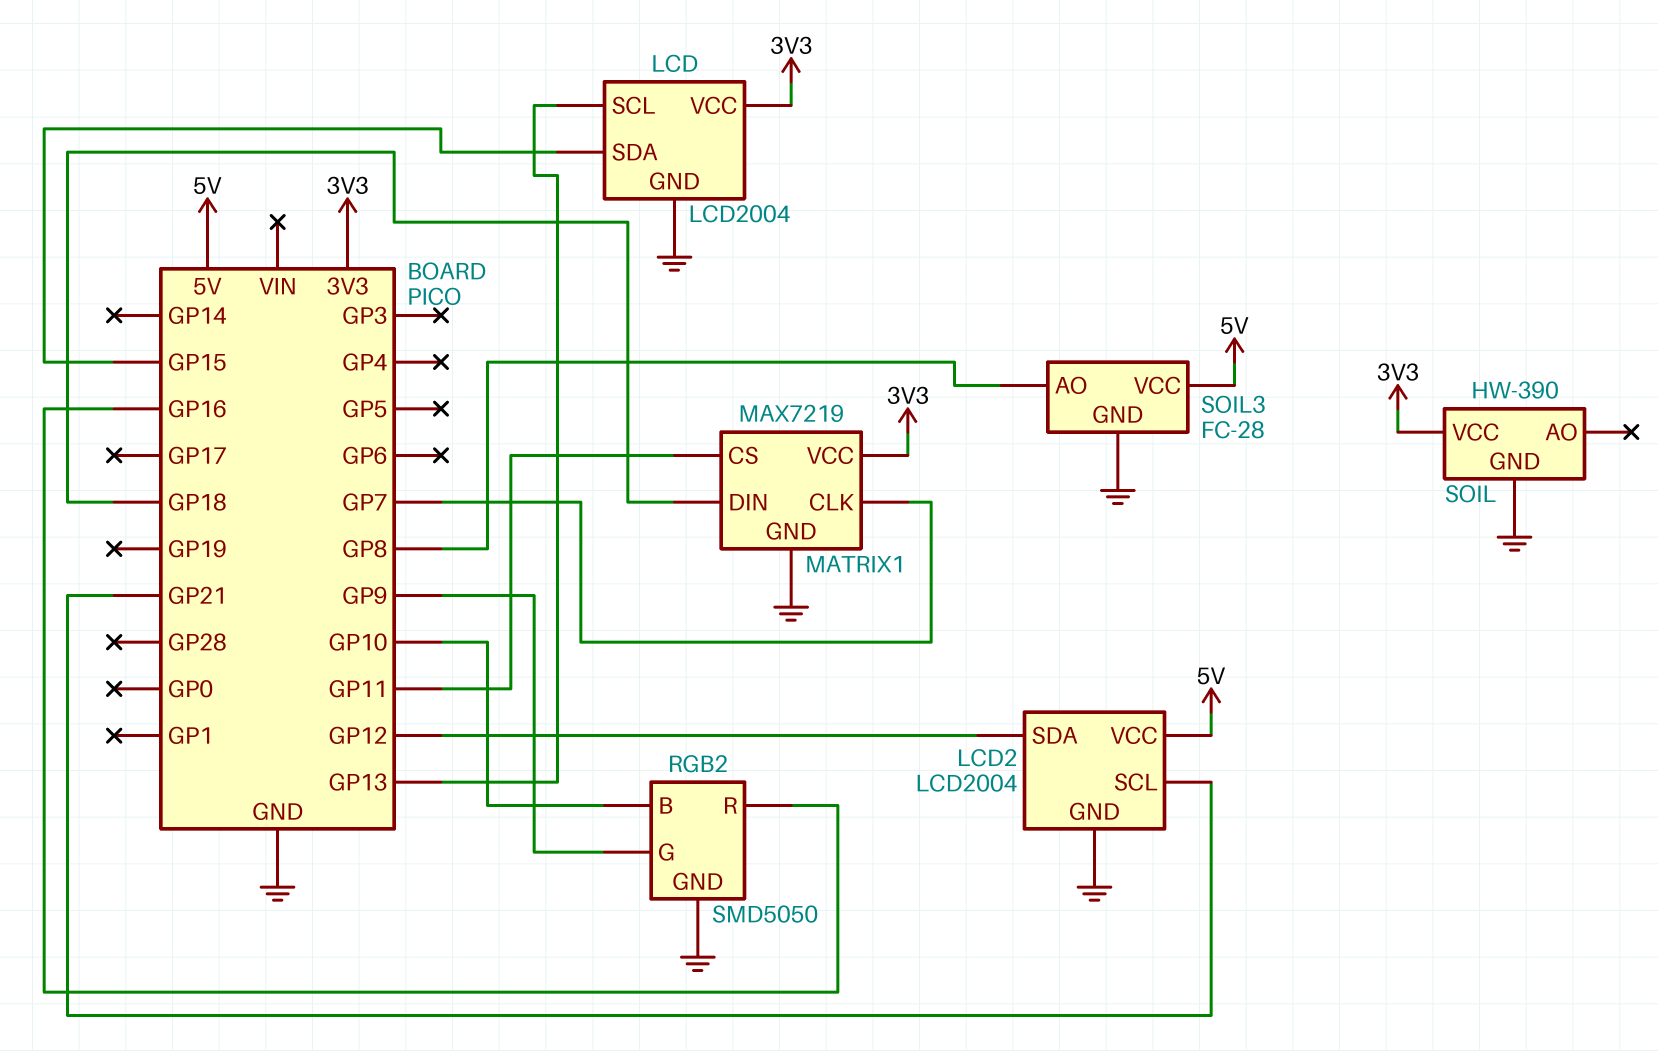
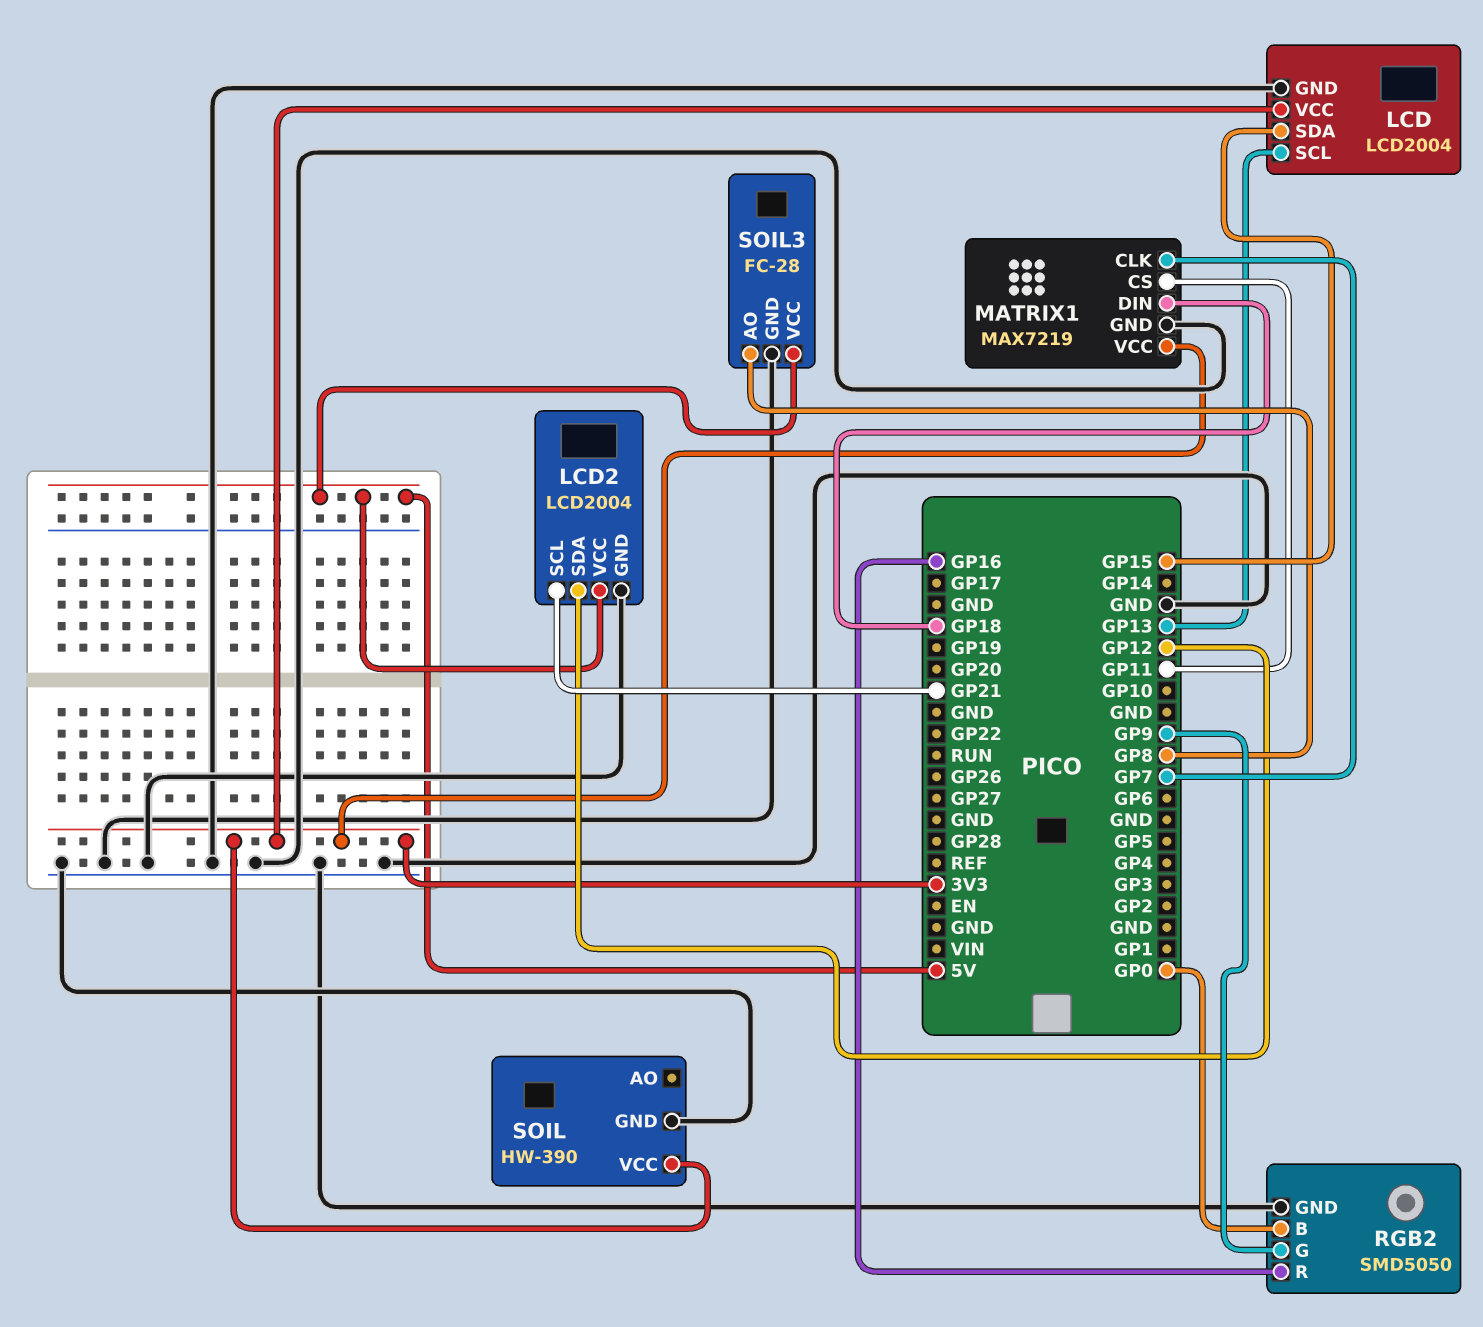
RGB2 pin B: GP10 -> GP0

